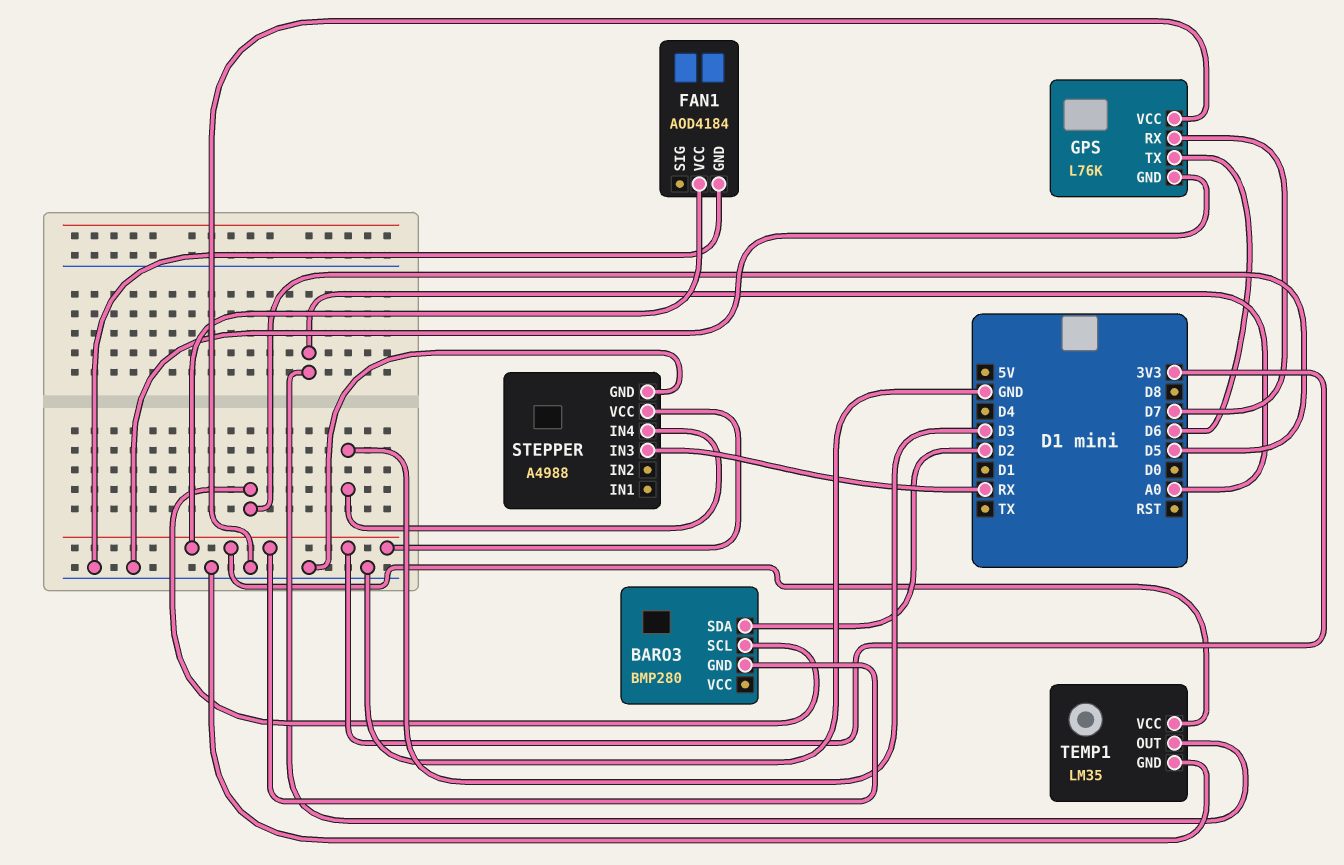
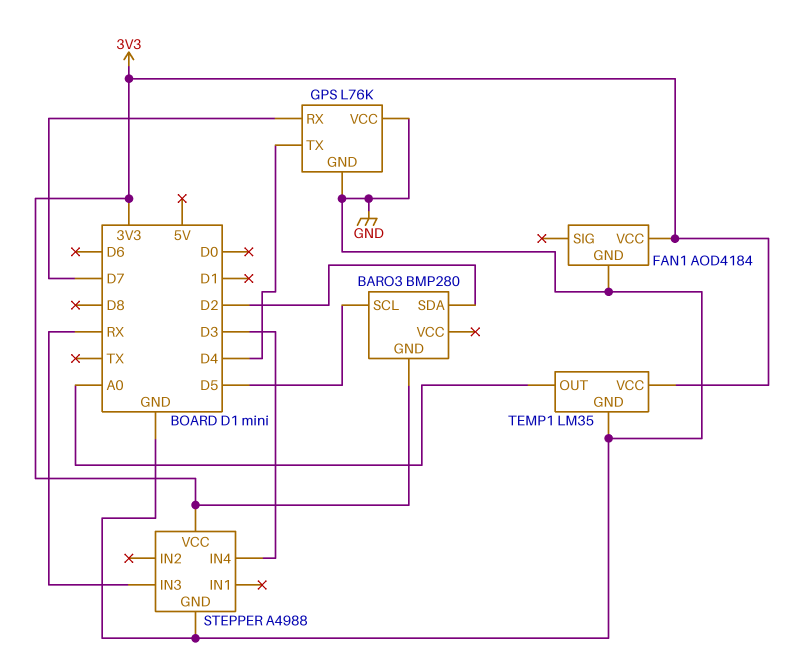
GPS pin TX: D6 -> D4

